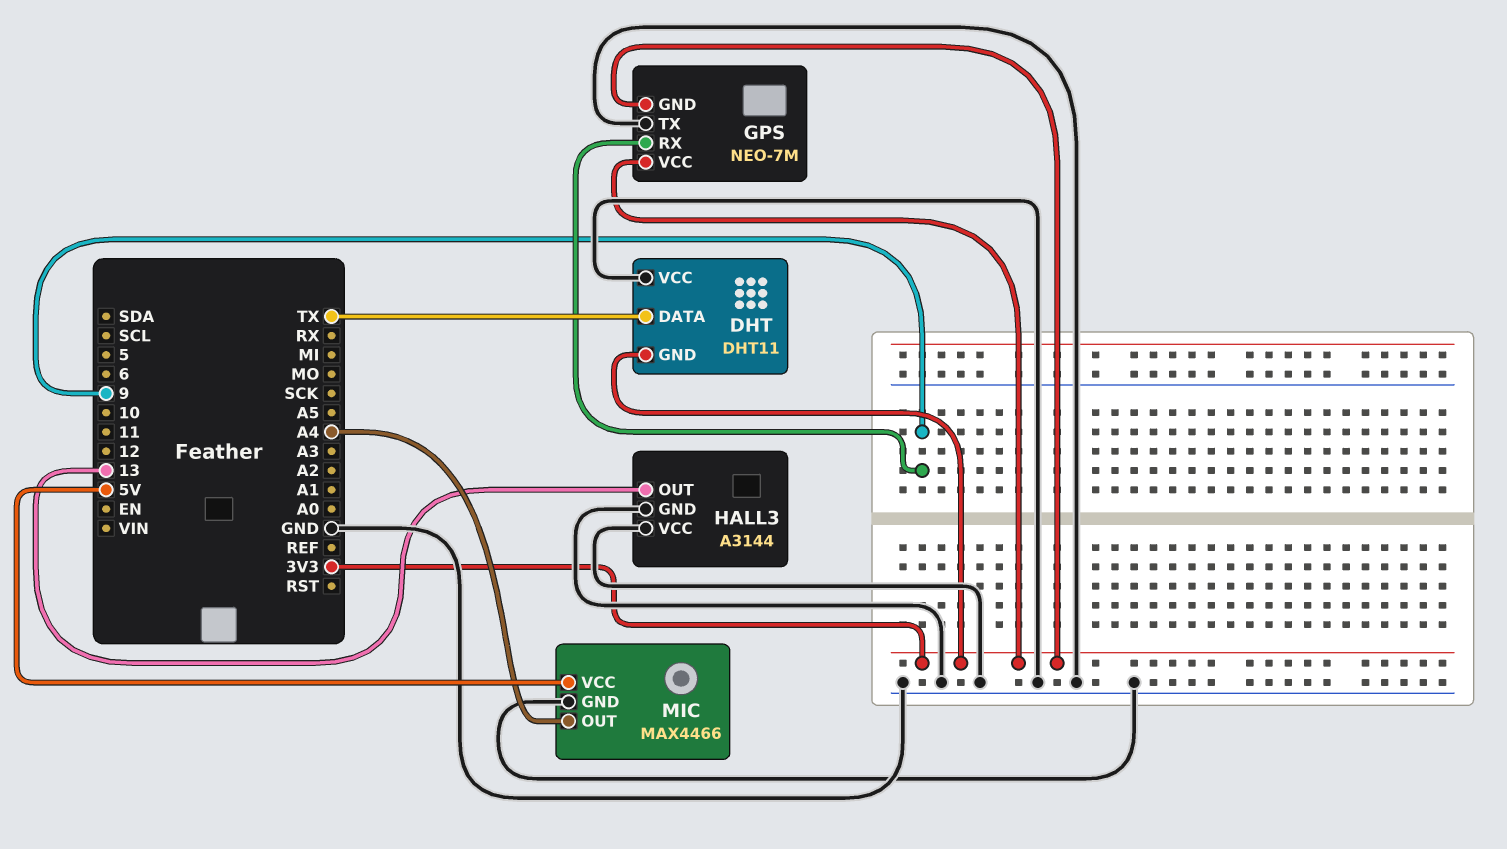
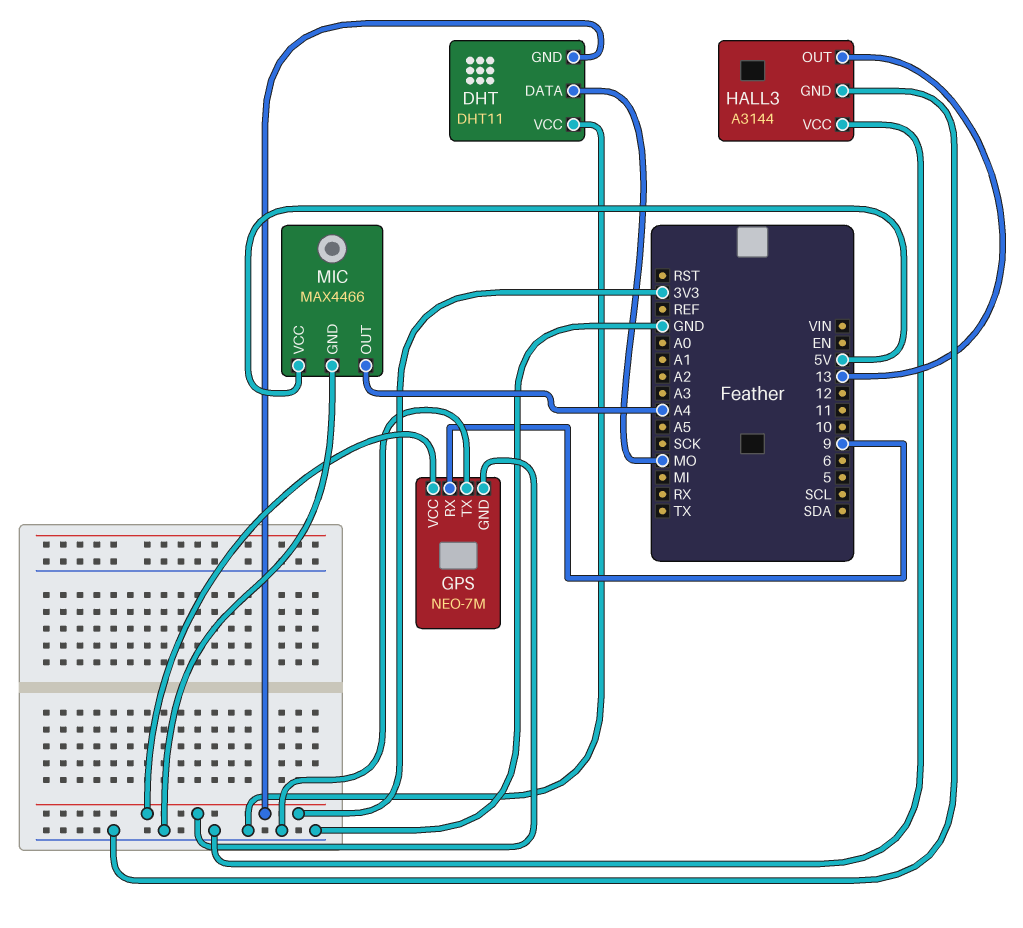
DHT pin DATA: TX -> MO

